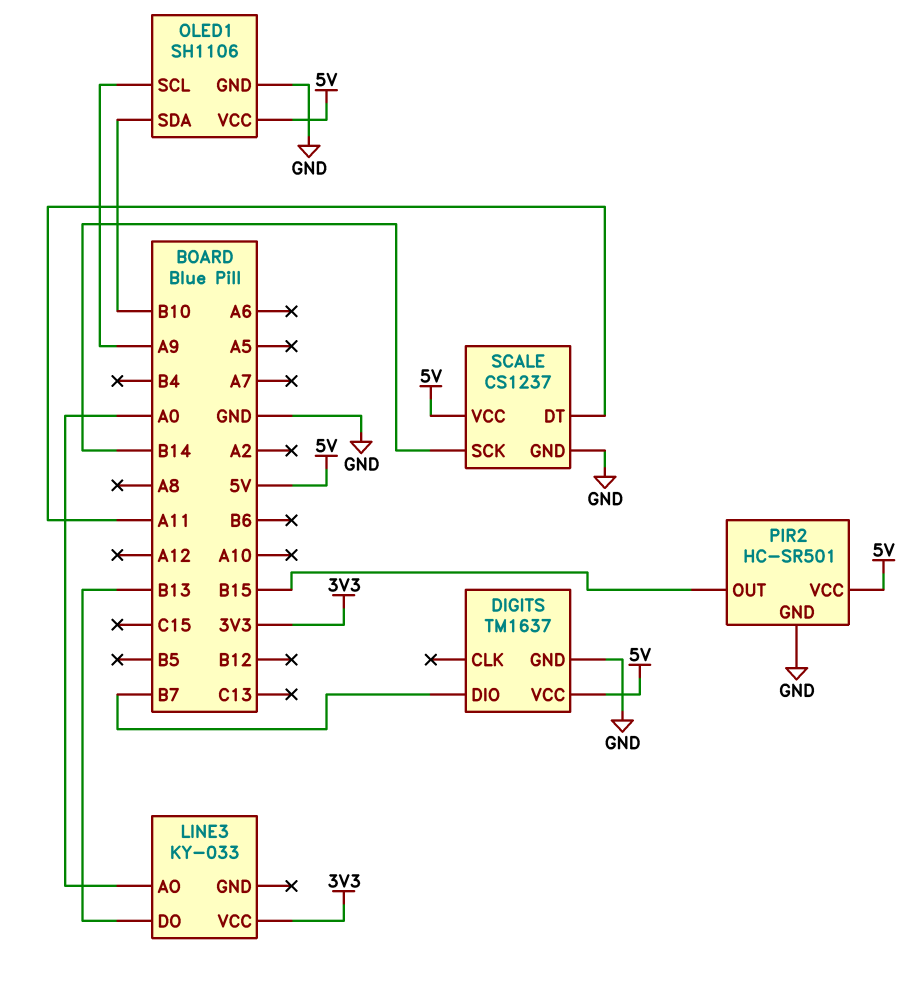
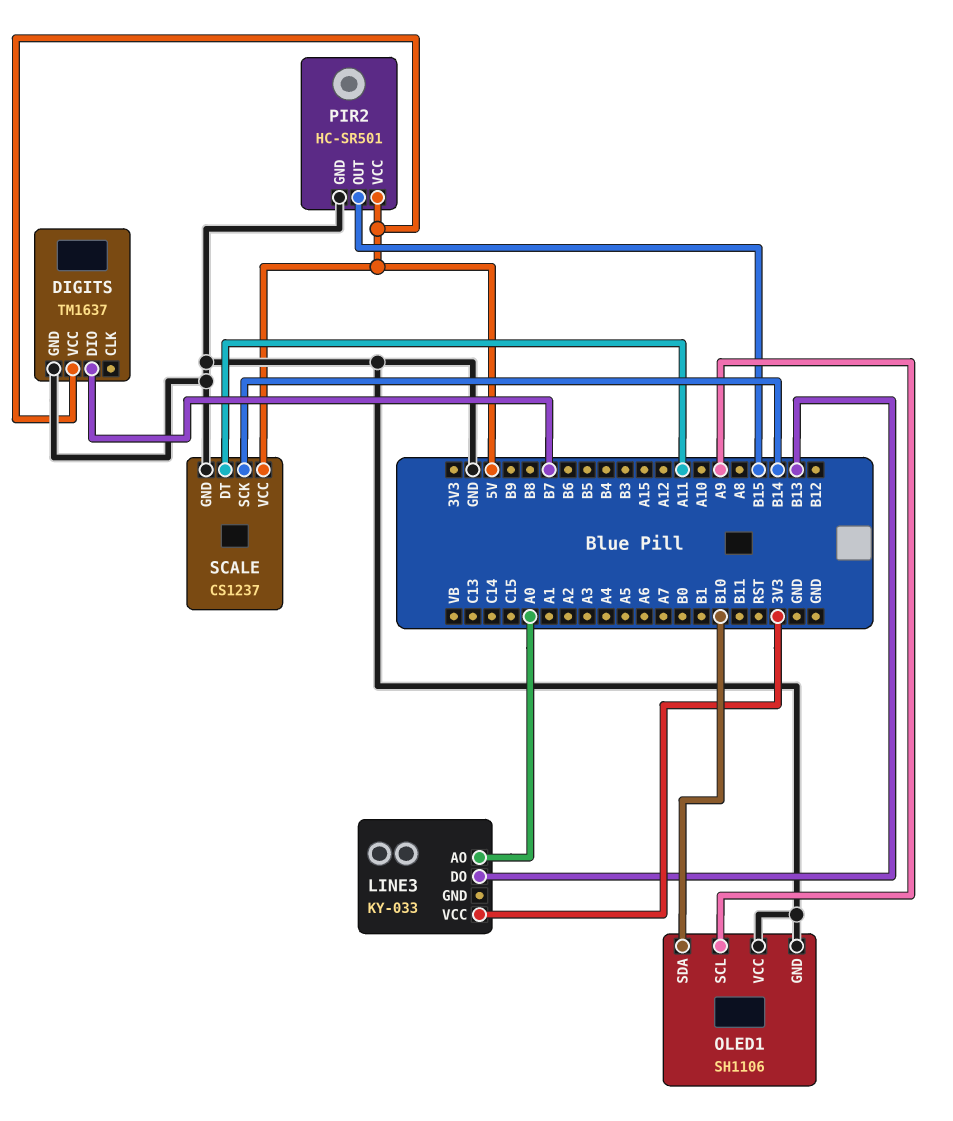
OLED1 pin VCC: 5V -> GND

